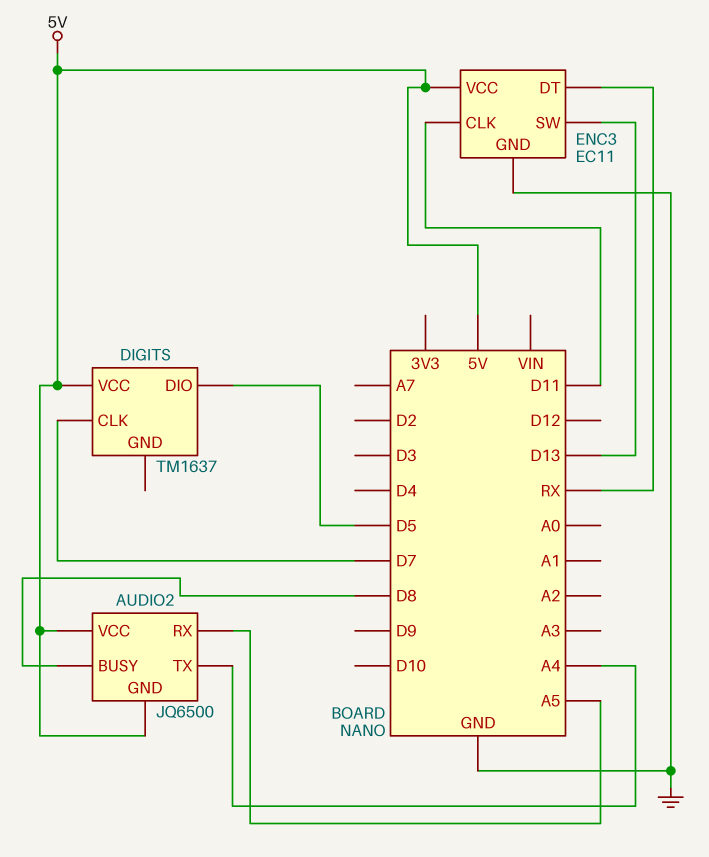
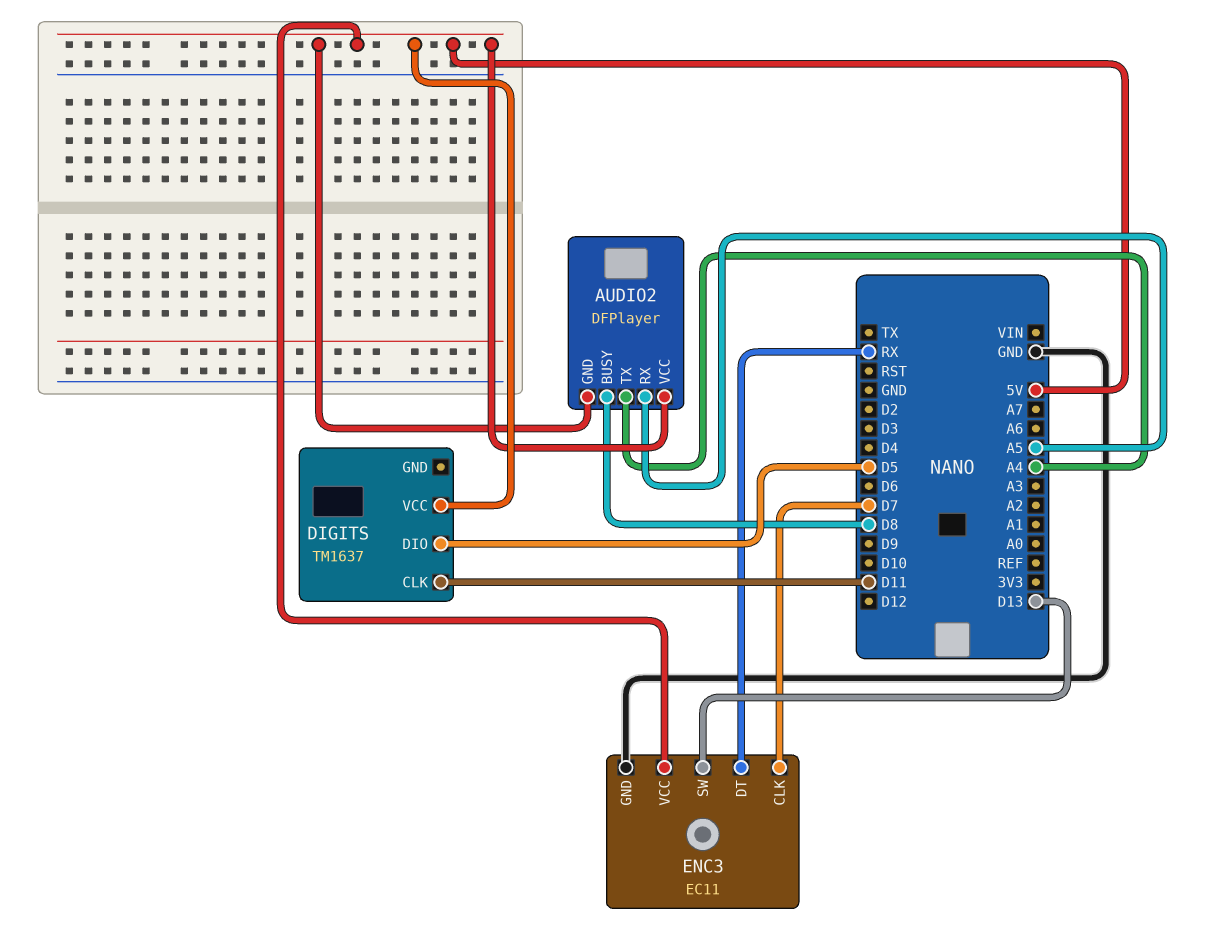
AUDIO2: JQ6500 -> DFPlayer
DIGITS pin CLK: D7 -> D11
ENC3 pin CLK: D11 -> D7

